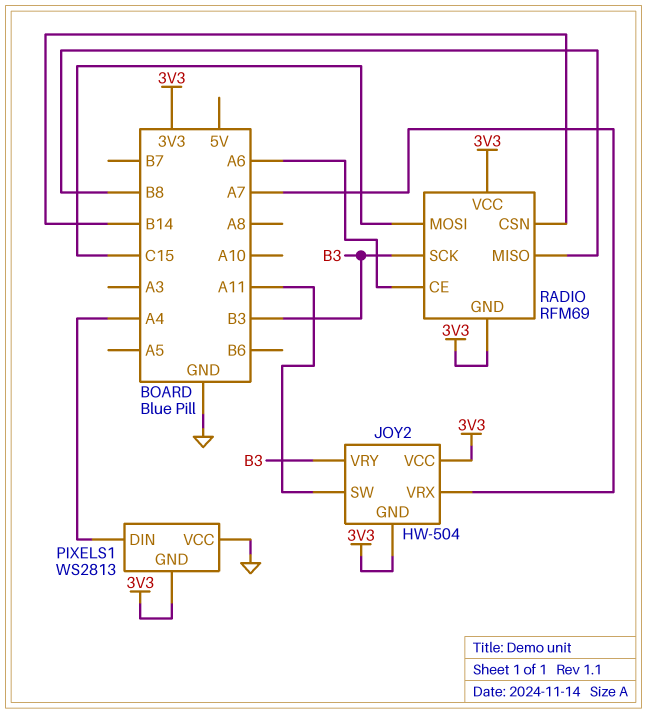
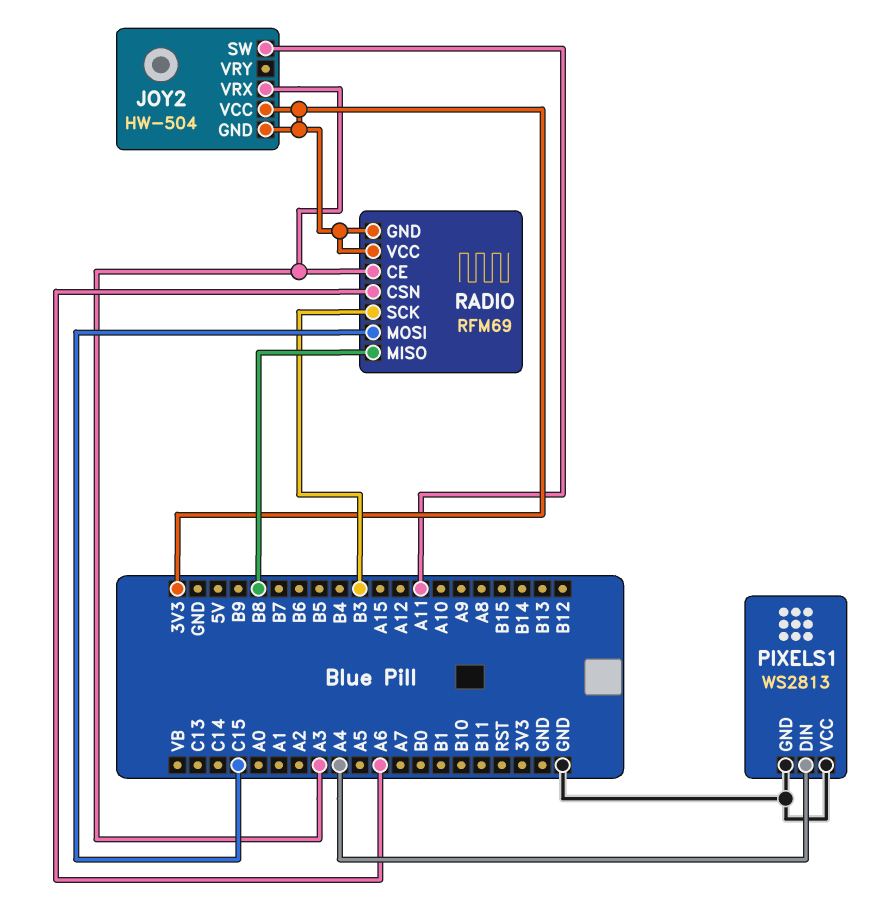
JOY2 pin VRX: A7 -> A3
JOY2 pin VRY: B3 -> none
PIXELS1 pin GND: 3V3 -> GND
RADIO pin CE: A6 -> A3
RADIO pin CSN: B14 -> A6

